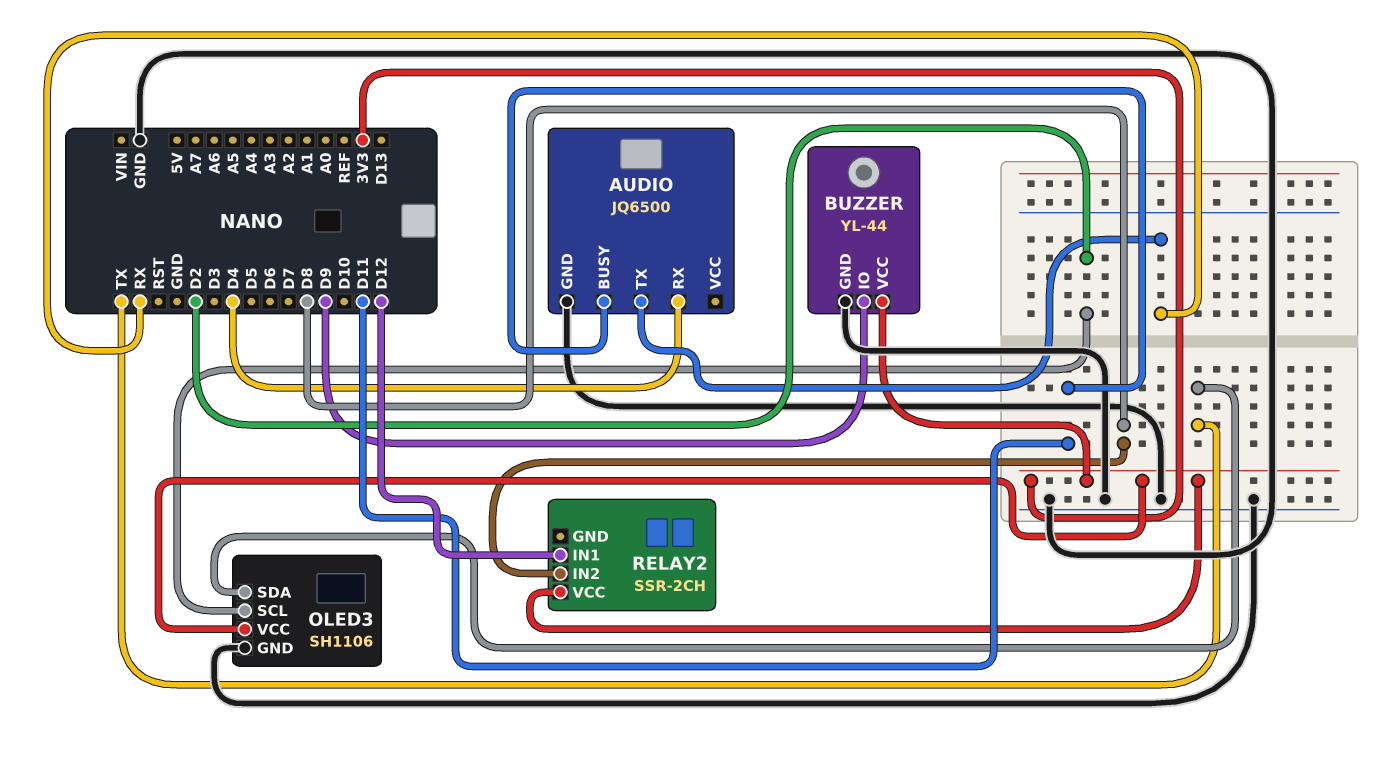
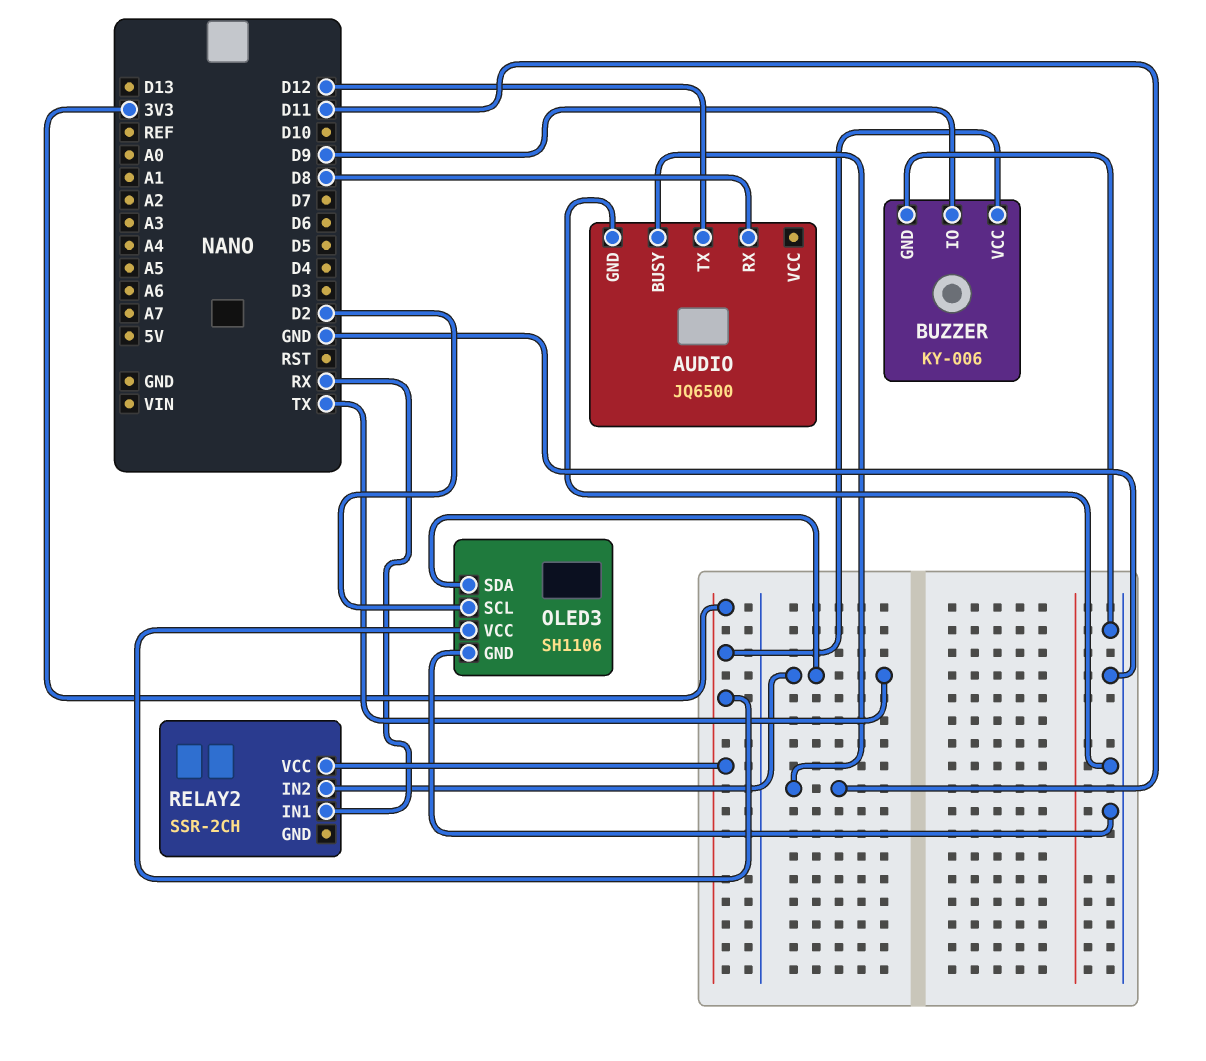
AUDIO pin RX: D4 -> D8
AUDIO pin TX: RX -> D12
BUZZER: YL-44 -> KY-006
RELAY2 pin IN1: D12 -> RX
RELAY2 pin IN2: D8 -> TX

